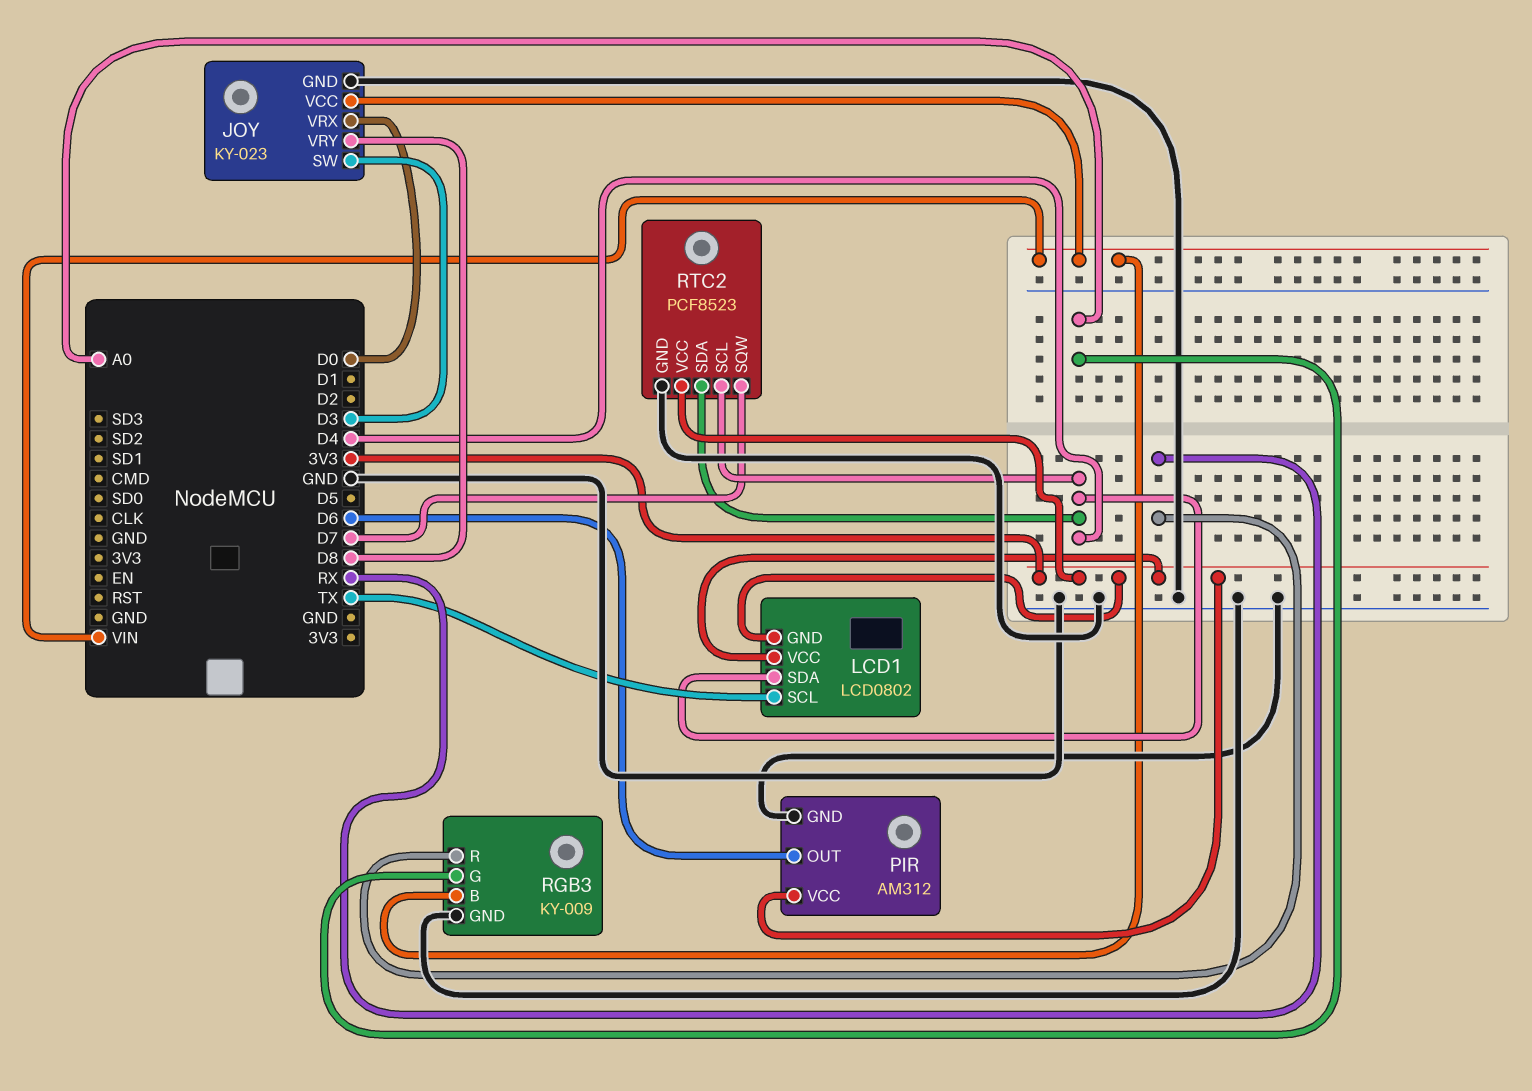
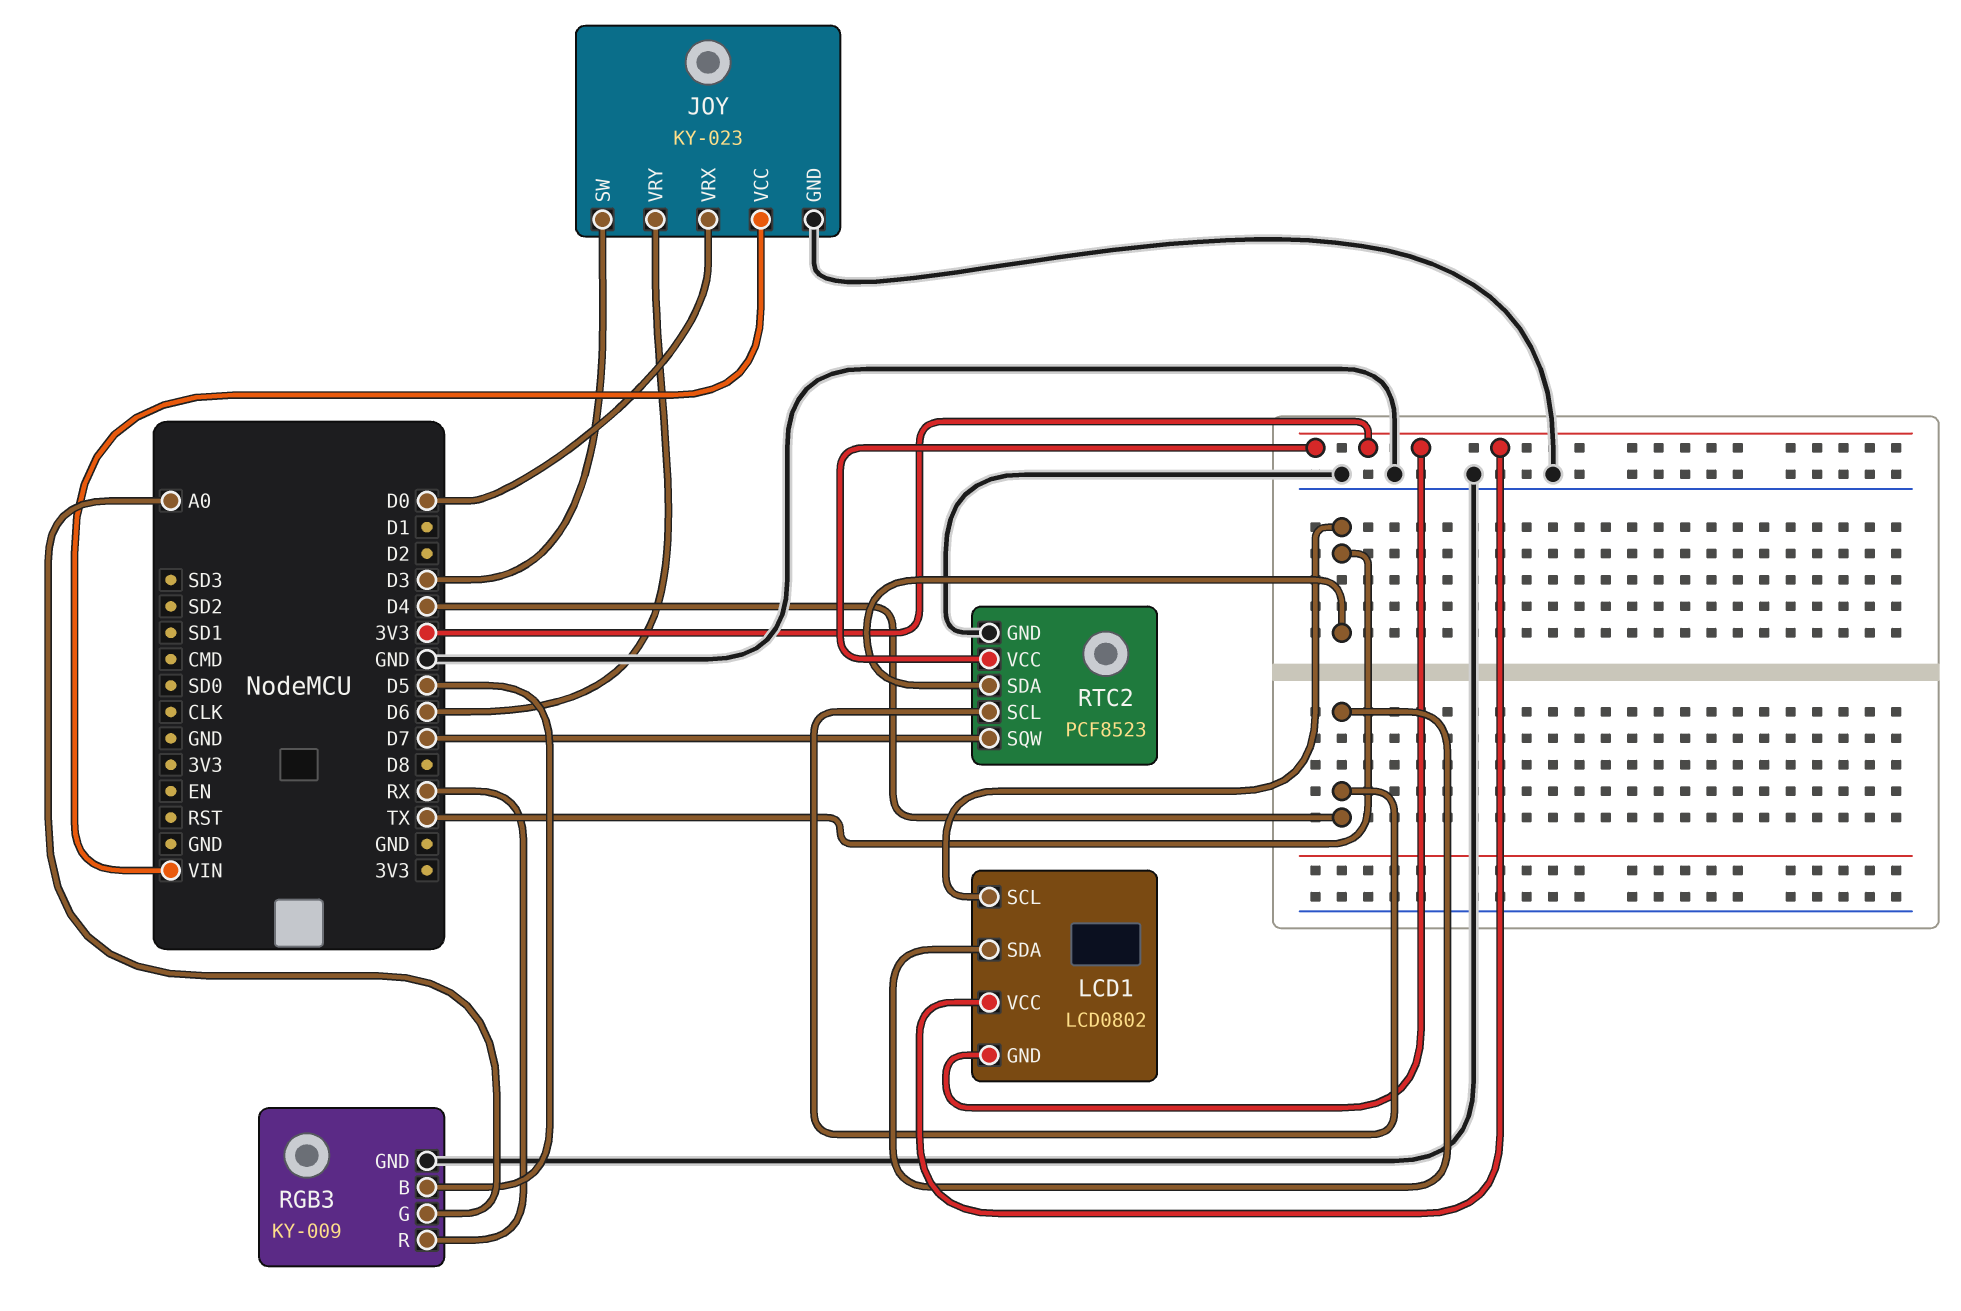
JOY pin VRY: D8 -> D6
PIR: AM312 -> none
PIR pin GND: GND -> none
PIR pin OUT: D6 -> none
PIR pin VCC: 3V3 -> none
RGB3 pin B: VIN -> D5
RTC2 pin SDA: D4 -> TX

